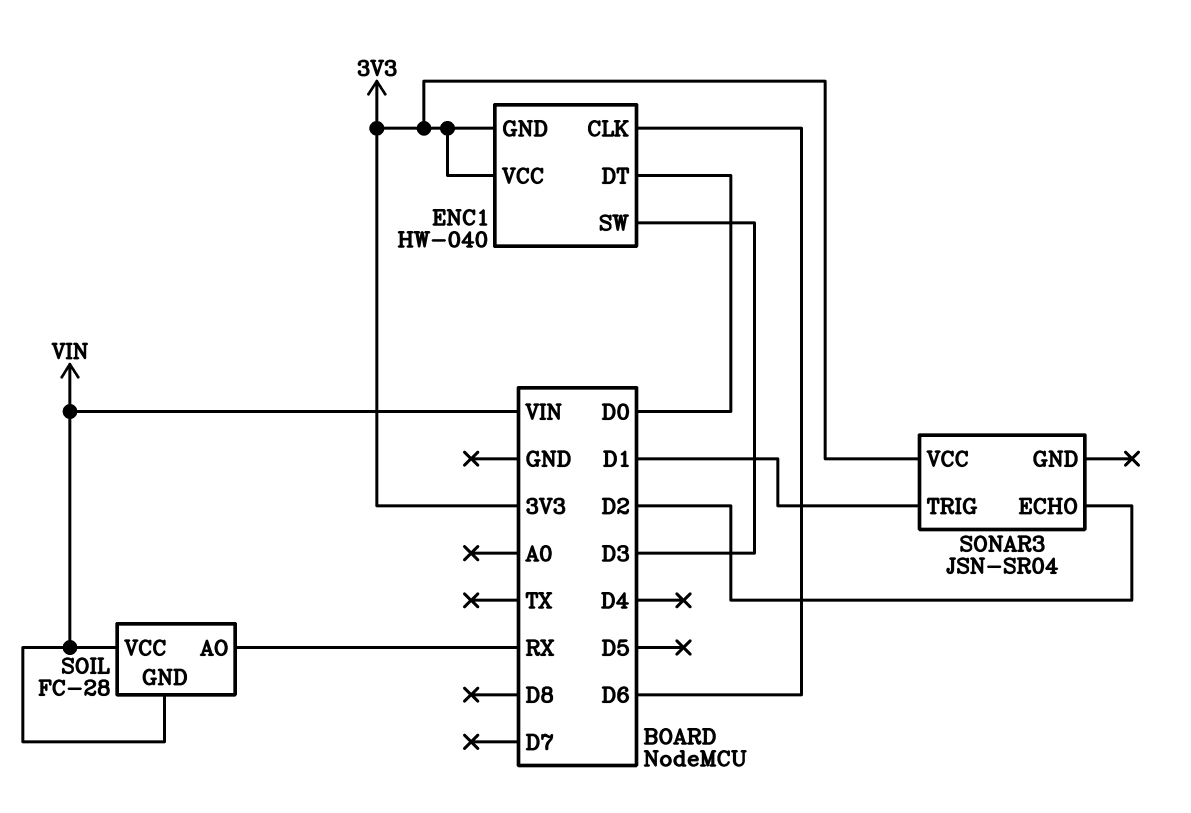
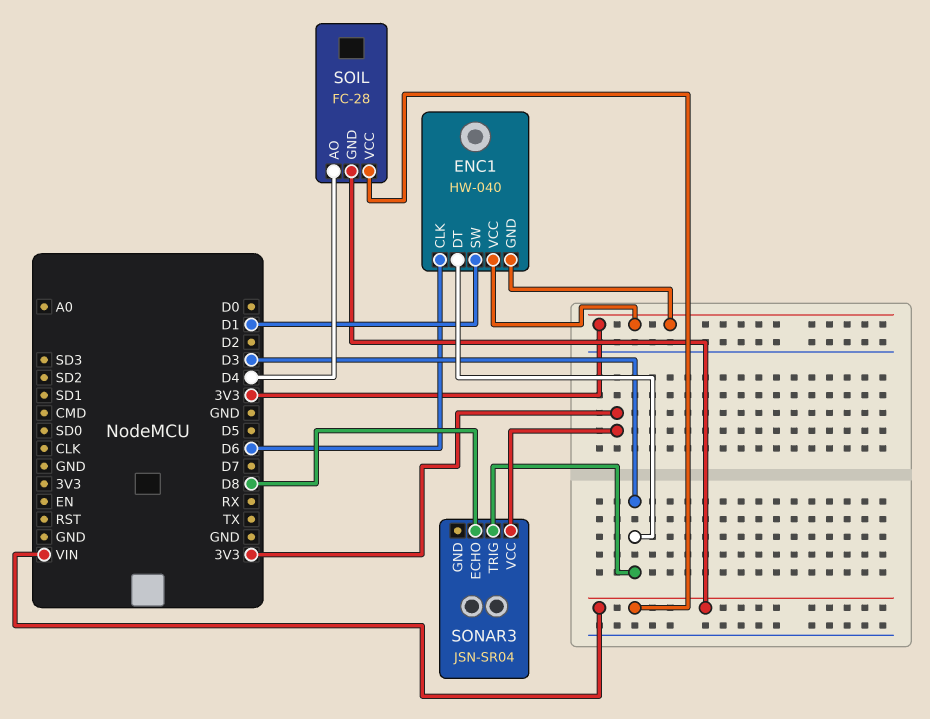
ENC1 pin DT: D0 -> D3
ENC1 pin SW: D3 -> D1
SOIL pin AO: RX -> D4
SONAR3 pin ECHO: D2 -> D8
SONAR3 pin TRIG: D1 -> D3

